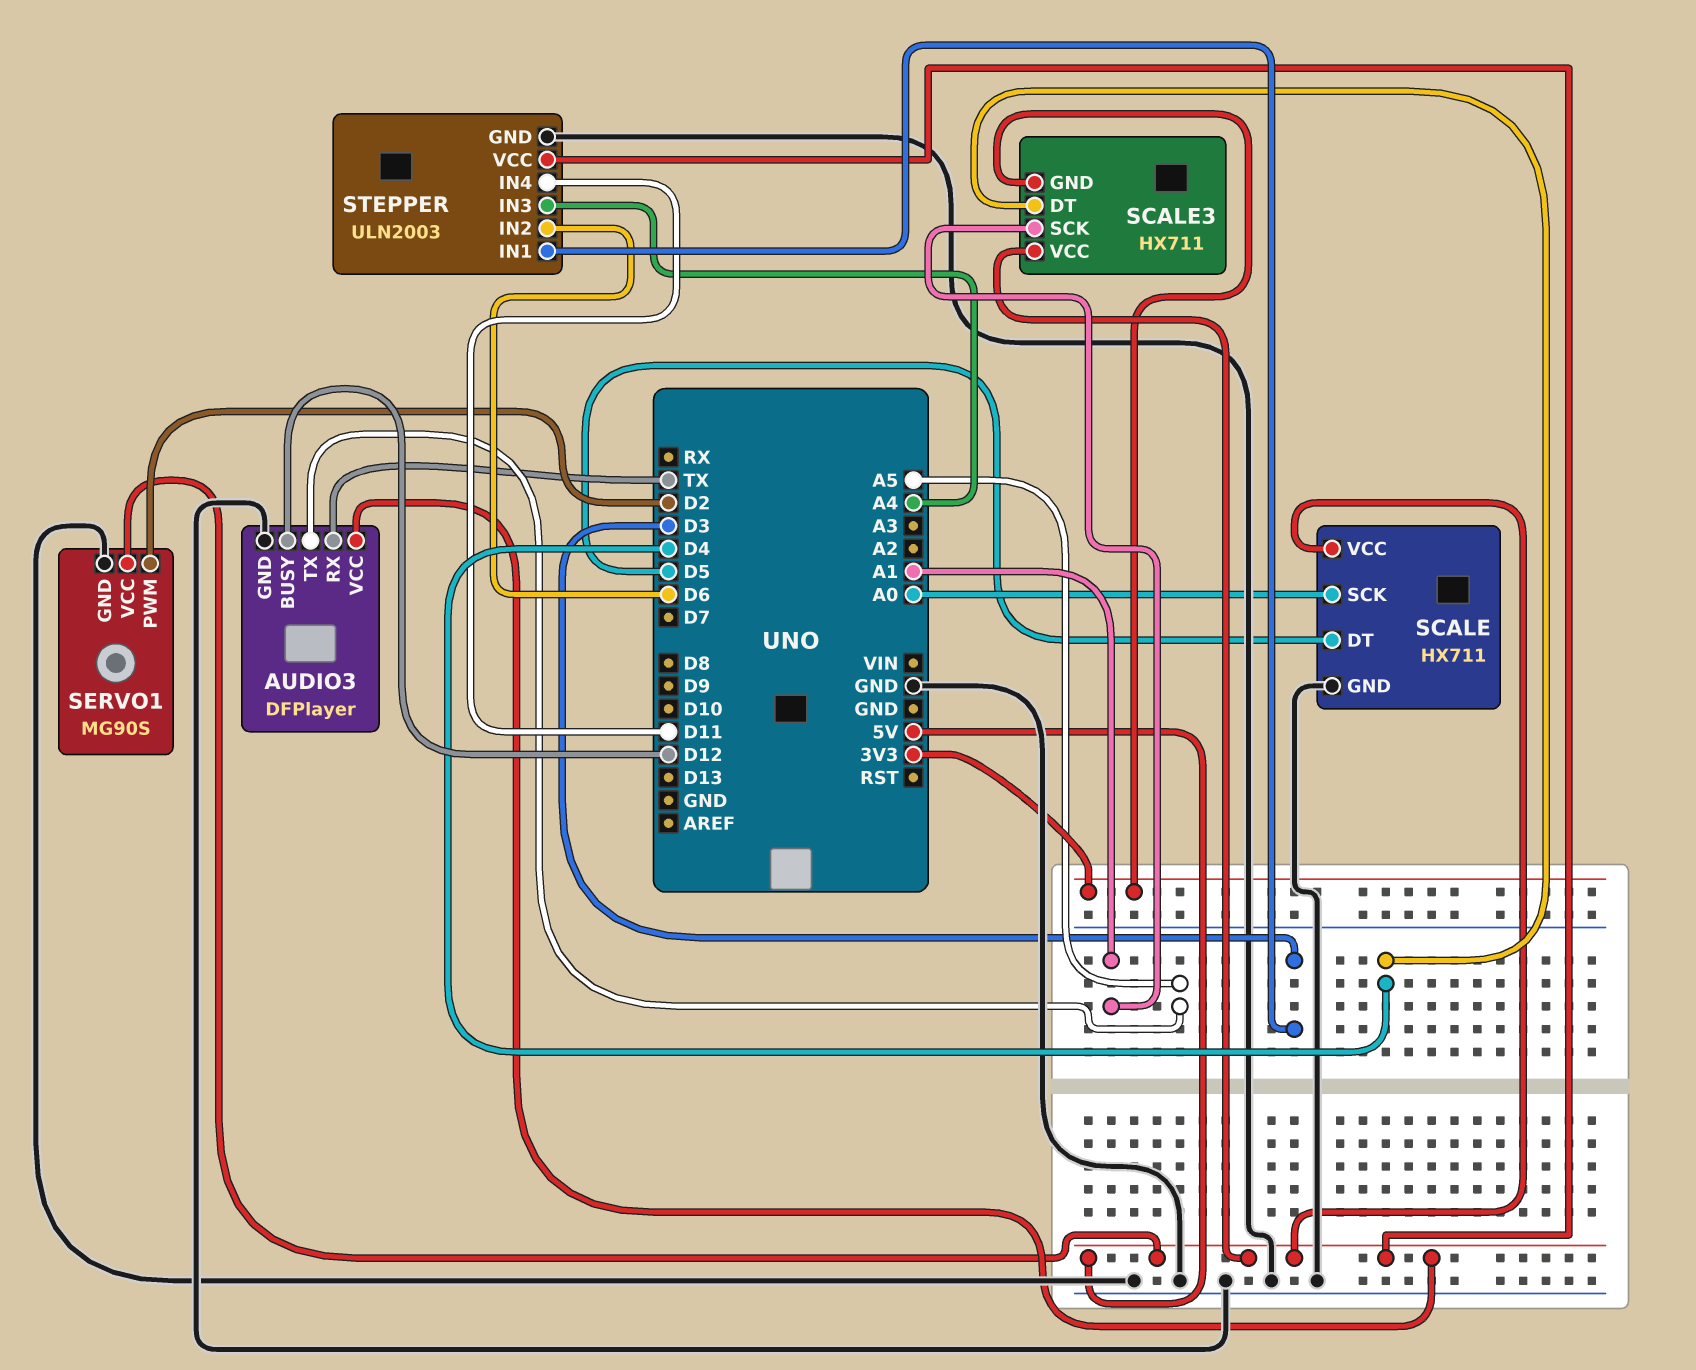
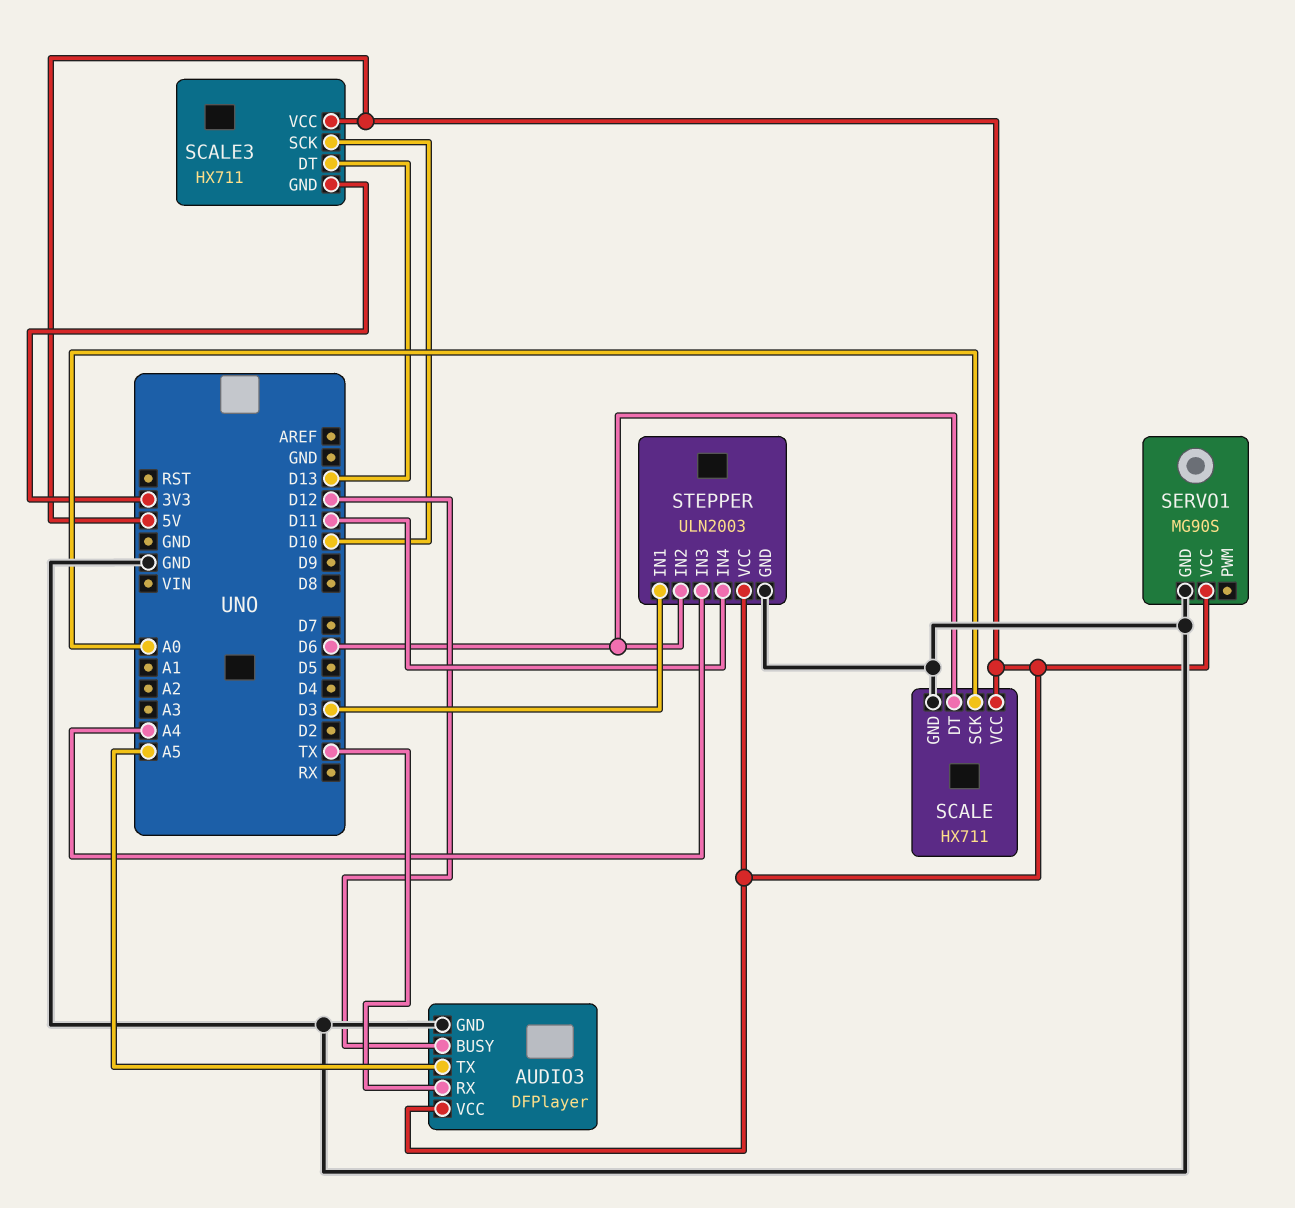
SCALE pin DT: D5 -> D6
SCALE3 pin DT: D4 -> D13
SCALE3 pin SCK: A1 -> D10
SERVO1 pin PWM: D2 -> none

